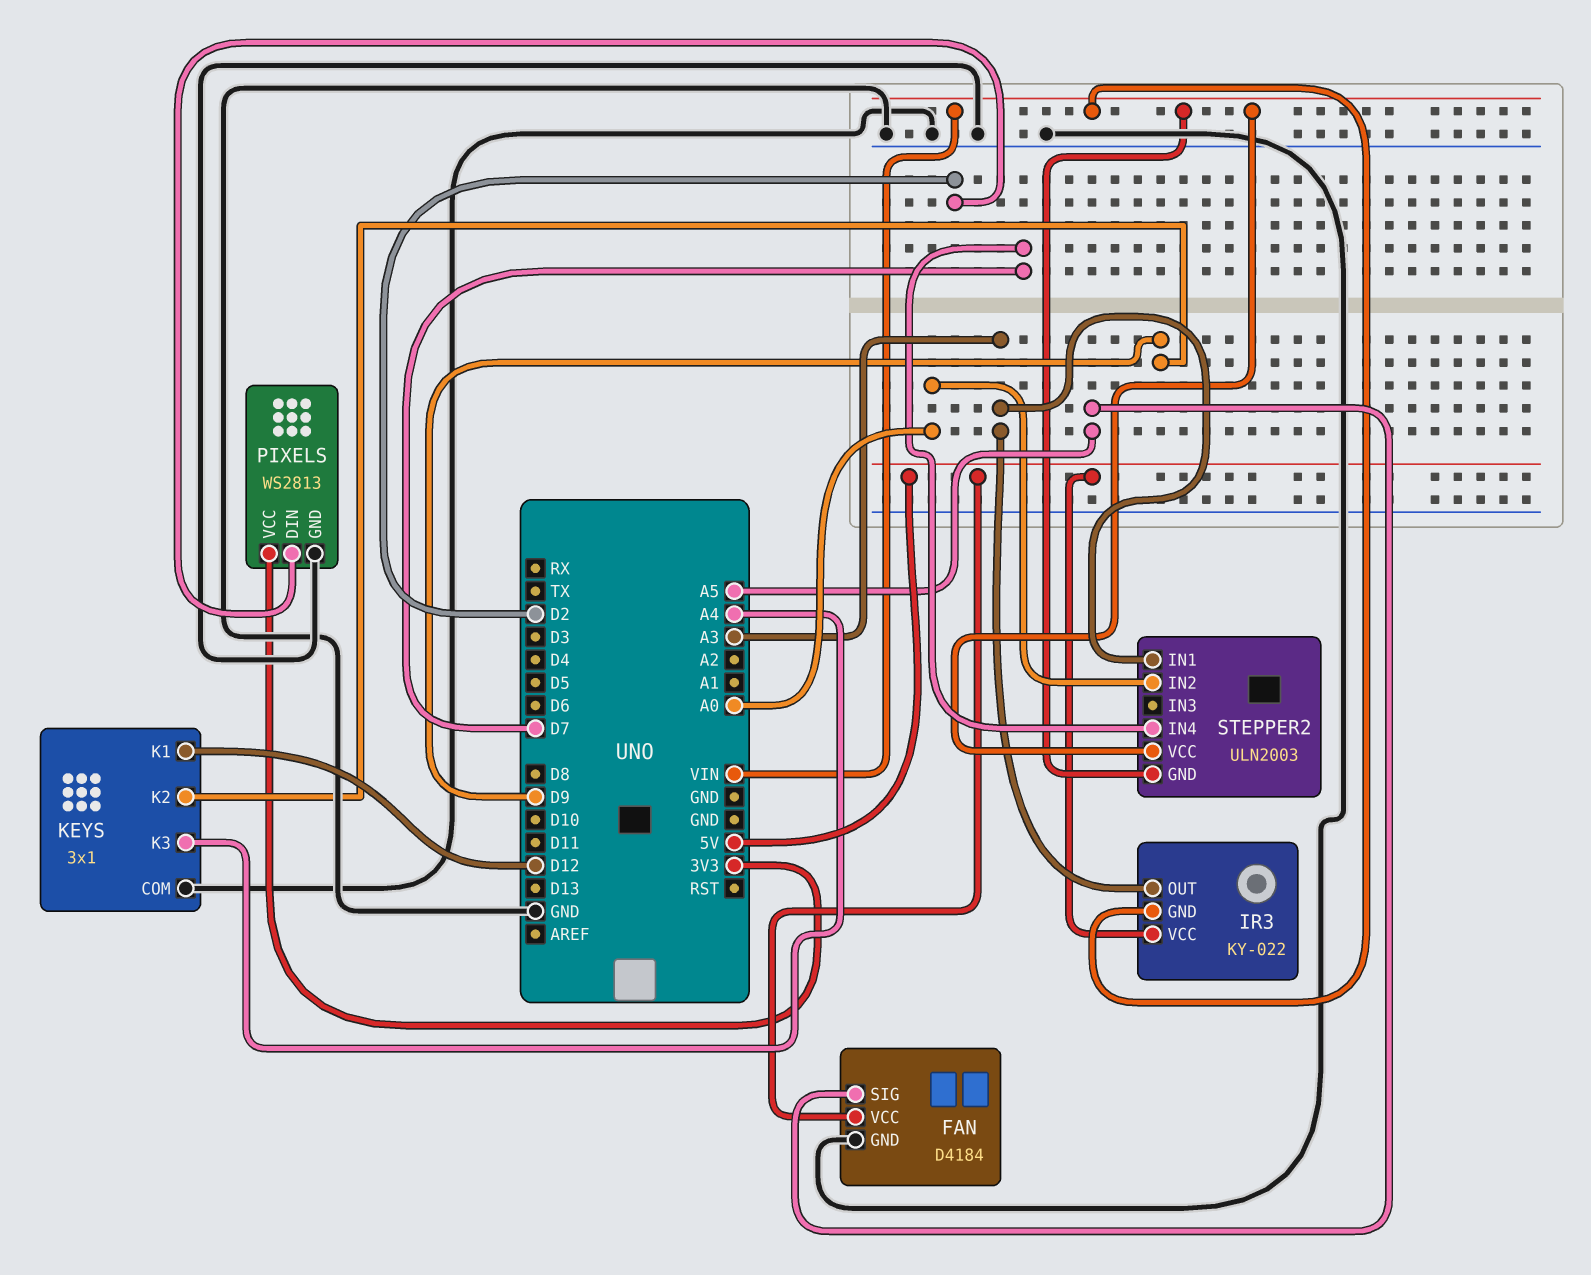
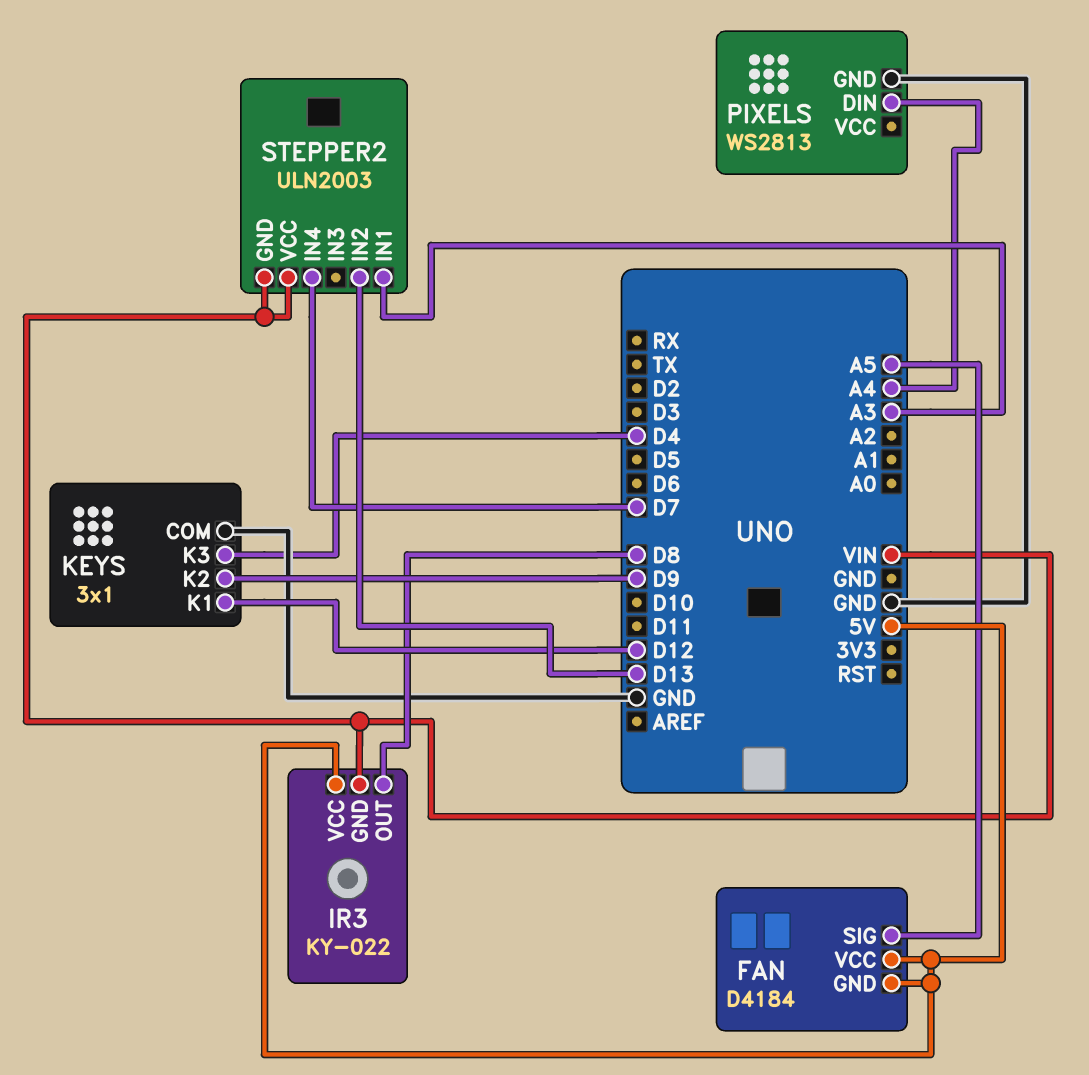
FAN pin GND: GND -> 5V
IR3 pin OUT: A3 -> D8
KEYS pin K3: A4 -> D4
PIXELS pin DIN: D2 -> A4
PIXELS pin VCC: 3V3 -> none
STEPPER2 pin IN2: A0 -> D13

